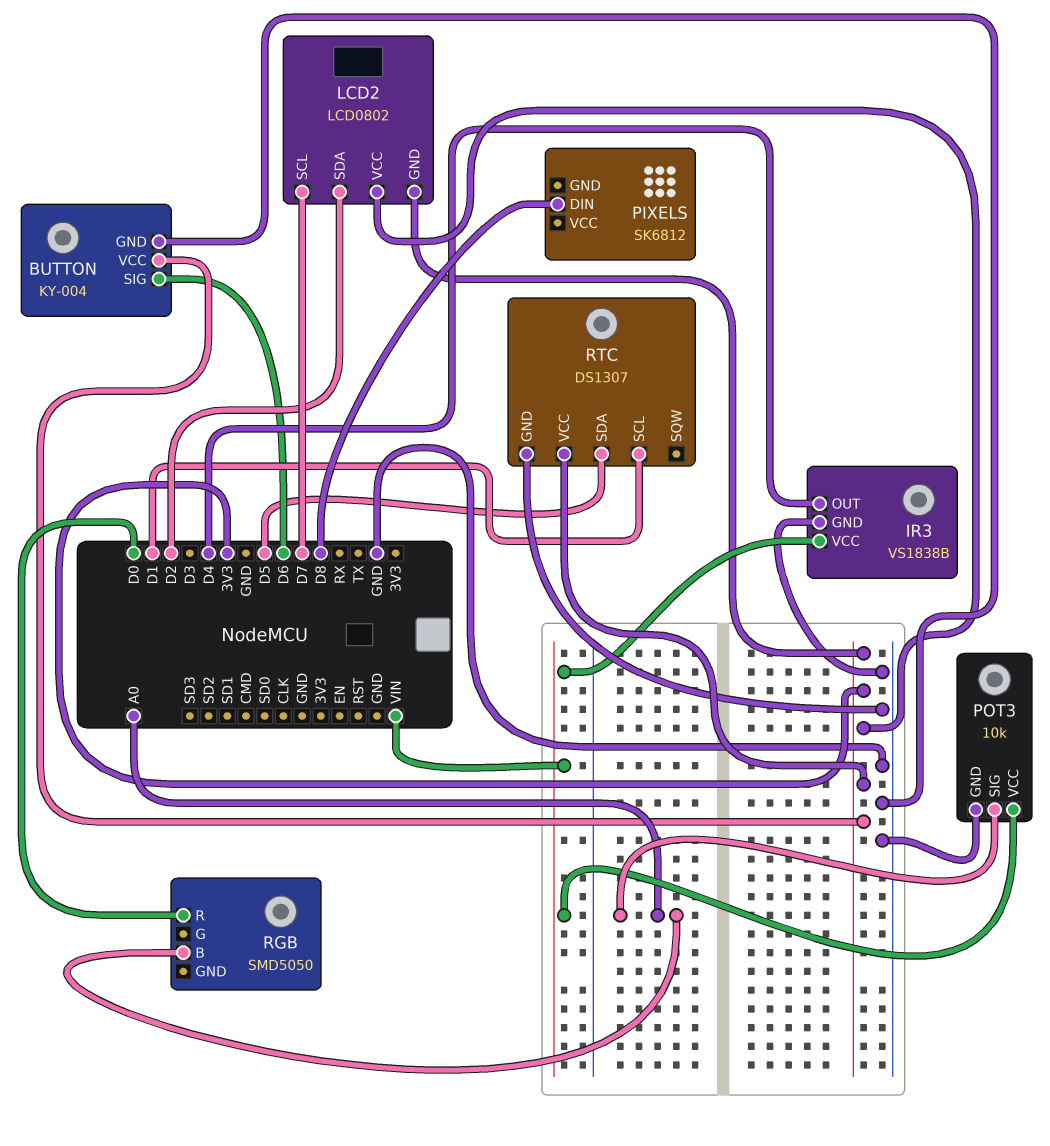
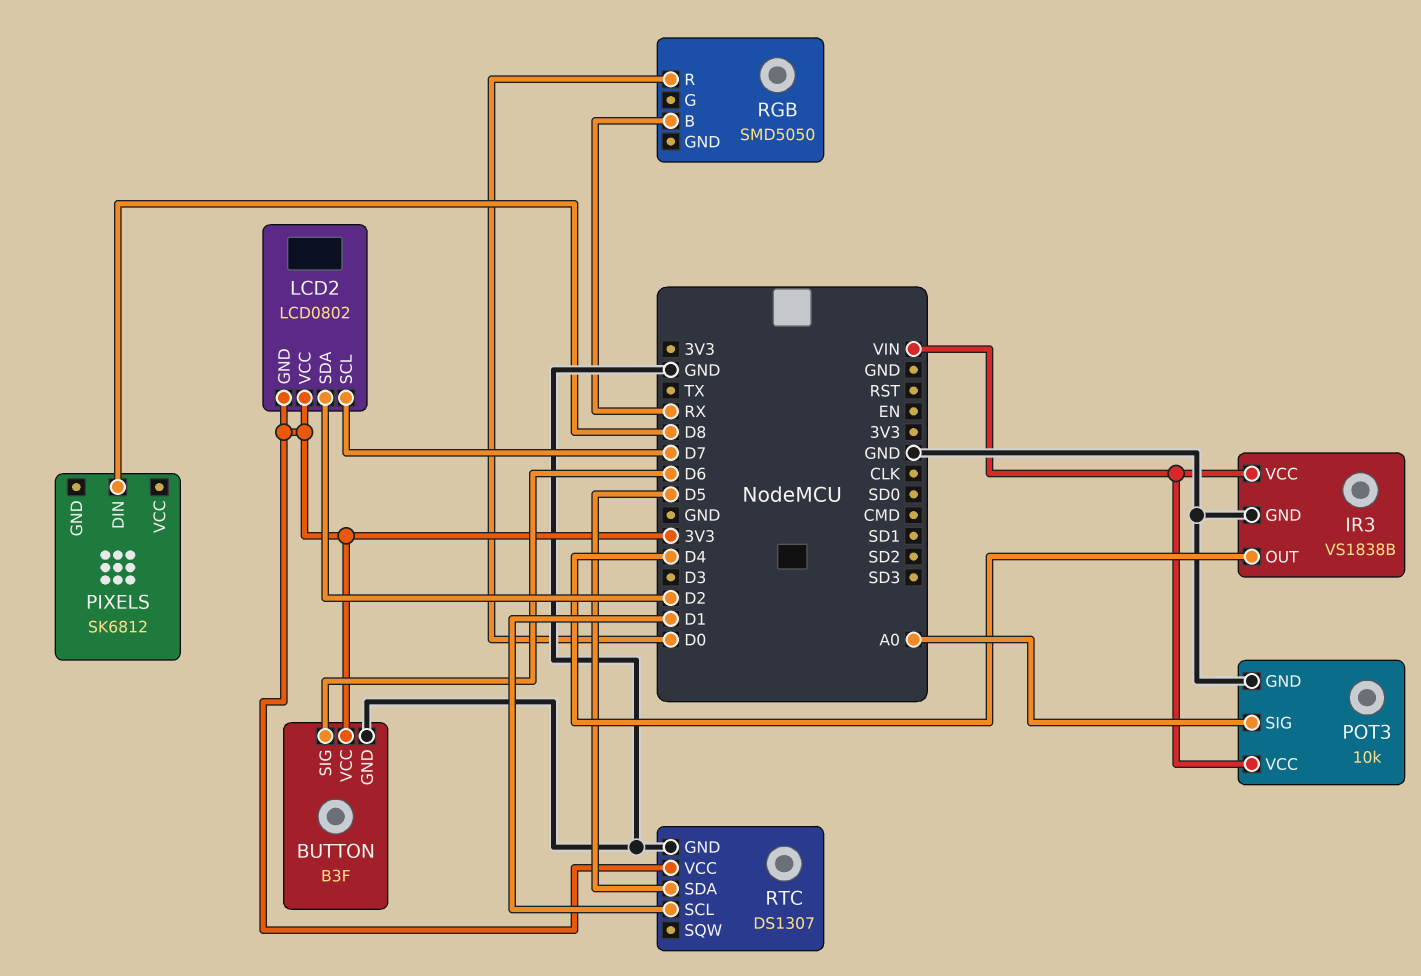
BUTTON: KY-004 -> B3F
RGB pin B: A0 -> RX

